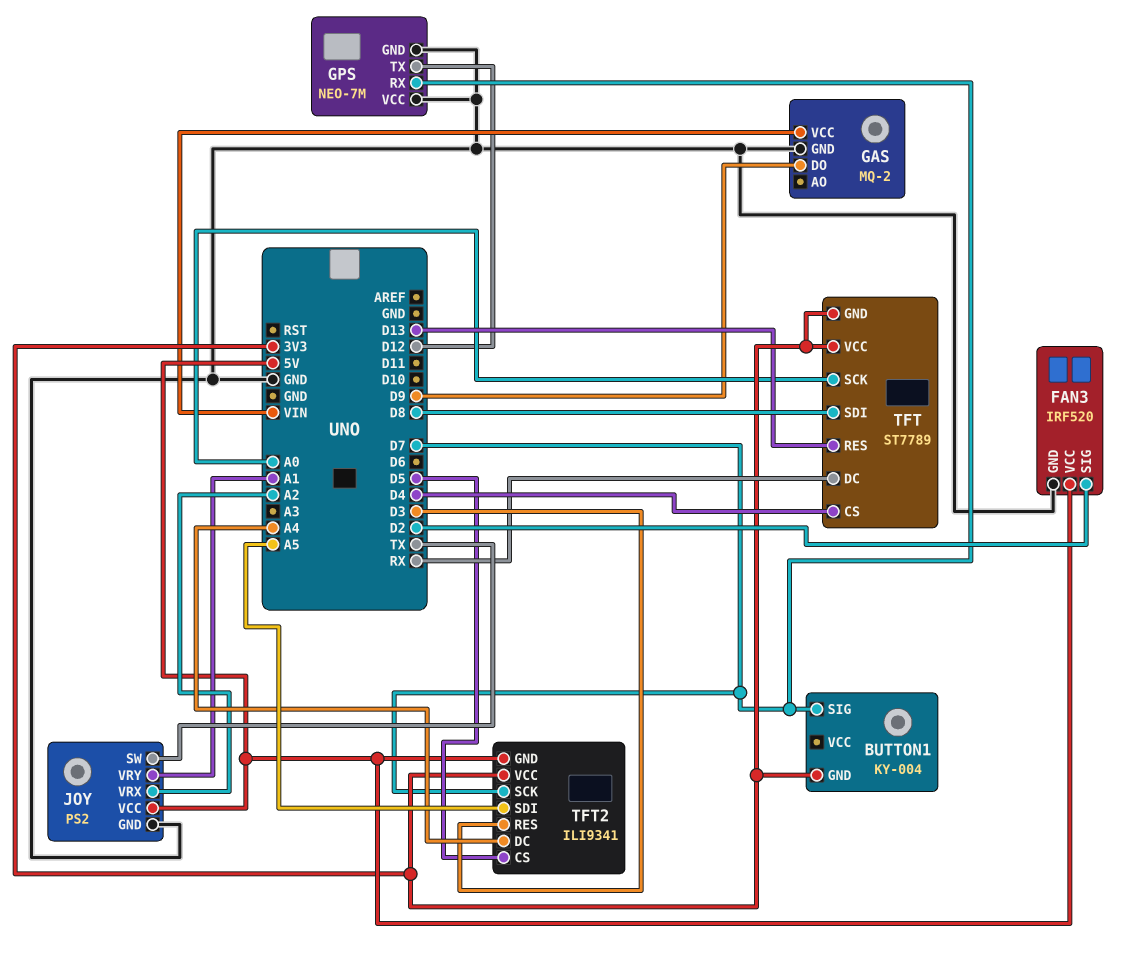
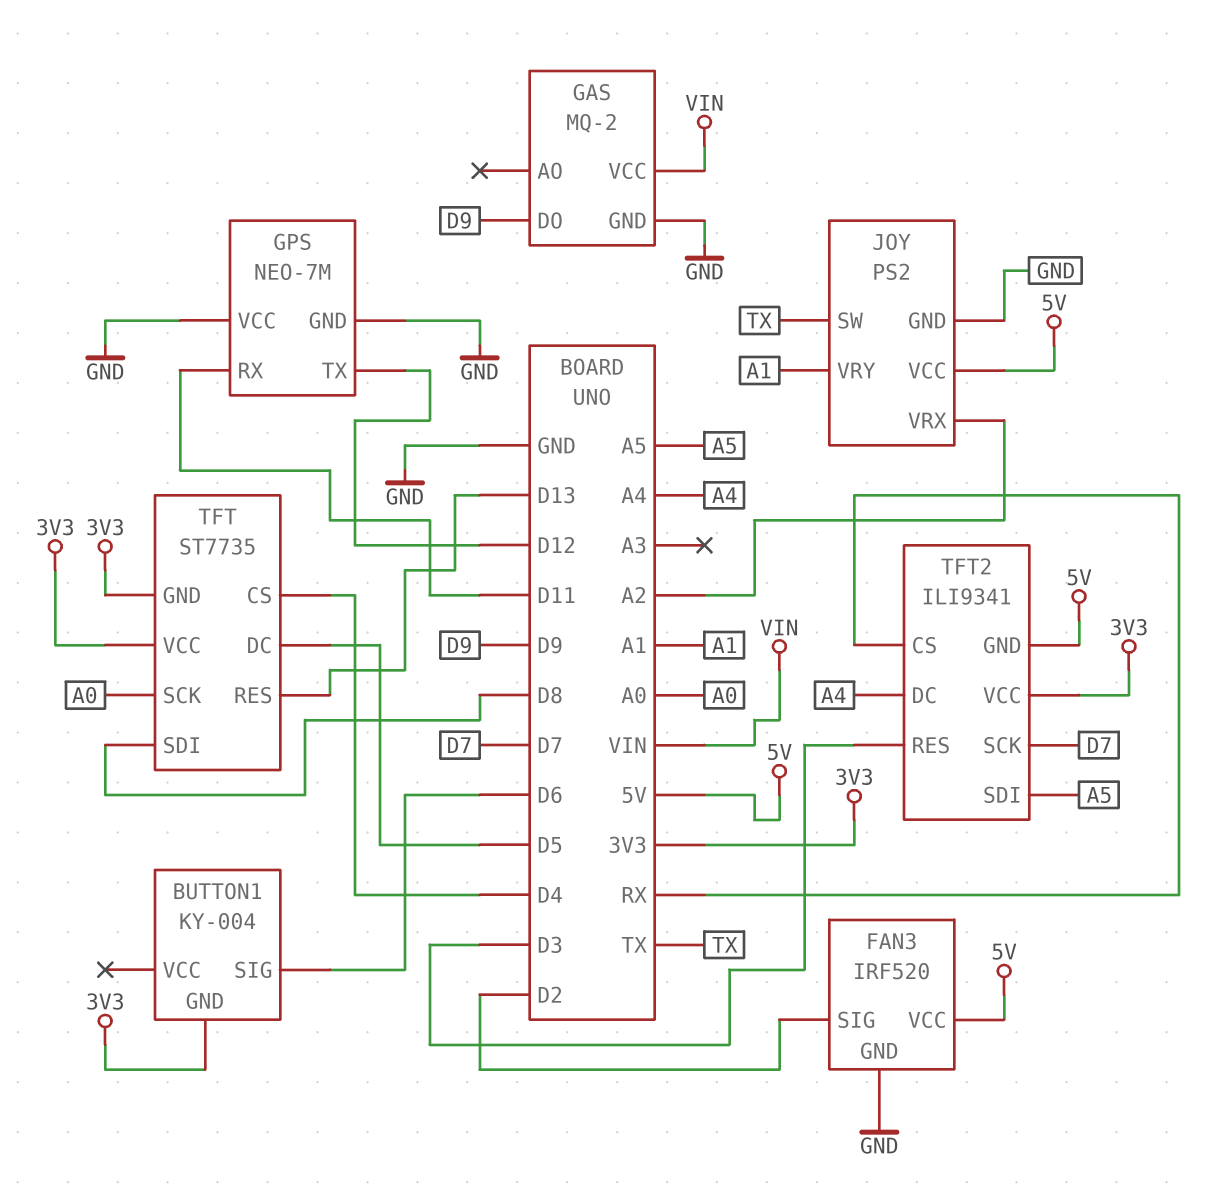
BUTTON1 pin SIG: D7 -> D6
GPS pin RX: D7 -> D11
TFT: ST7789 -> ST7735
TFT pin DC: RX -> D5
TFT2 pin CS: D5 -> RX

